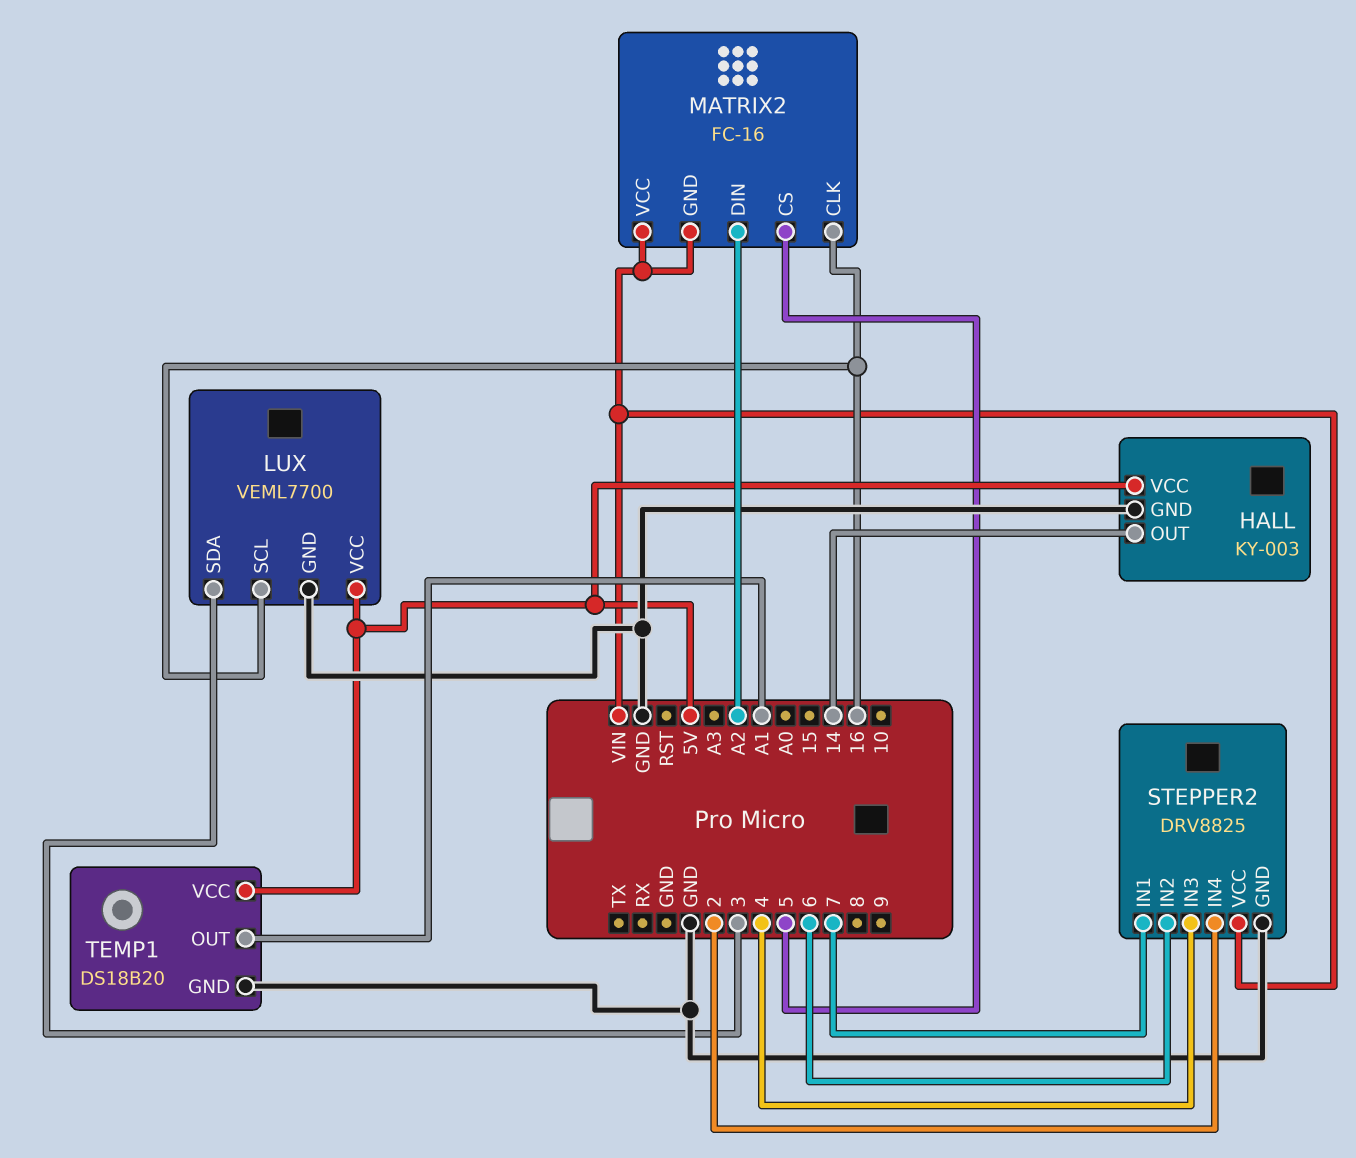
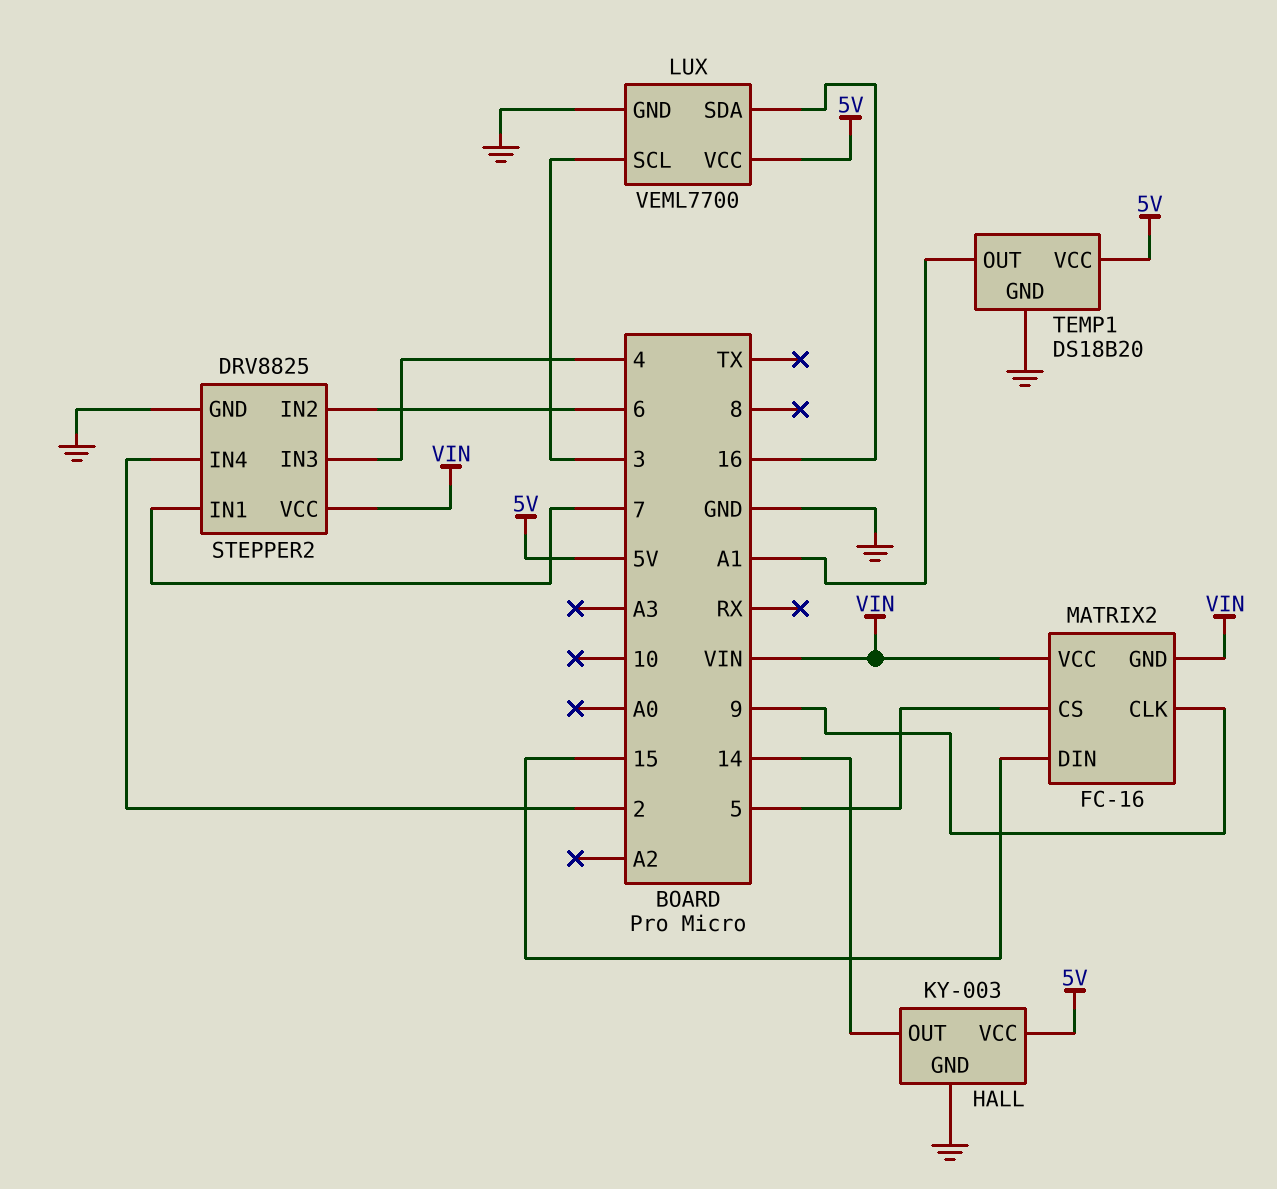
LUX pin SCL: 16 -> 3
LUX pin SDA: 3 -> 16
MATRIX2 pin CLK: 16 -> 9
MATRIX2 pin DIN: A2 -> 15

